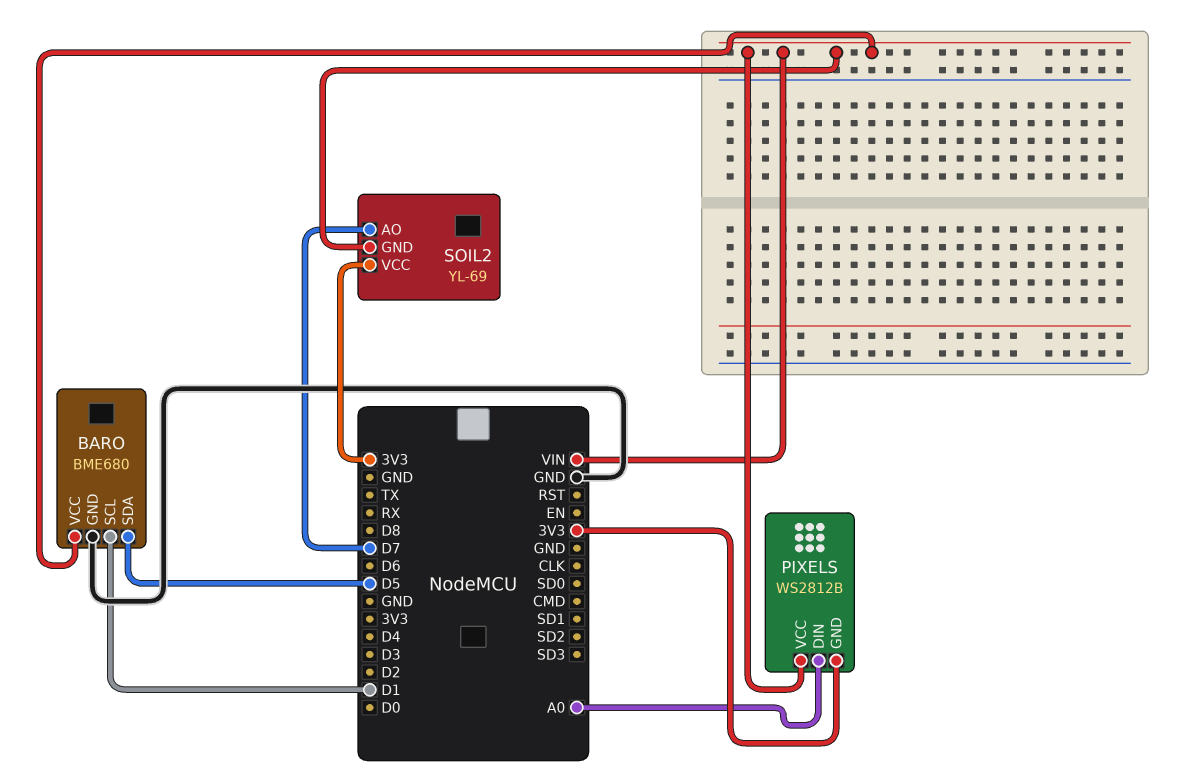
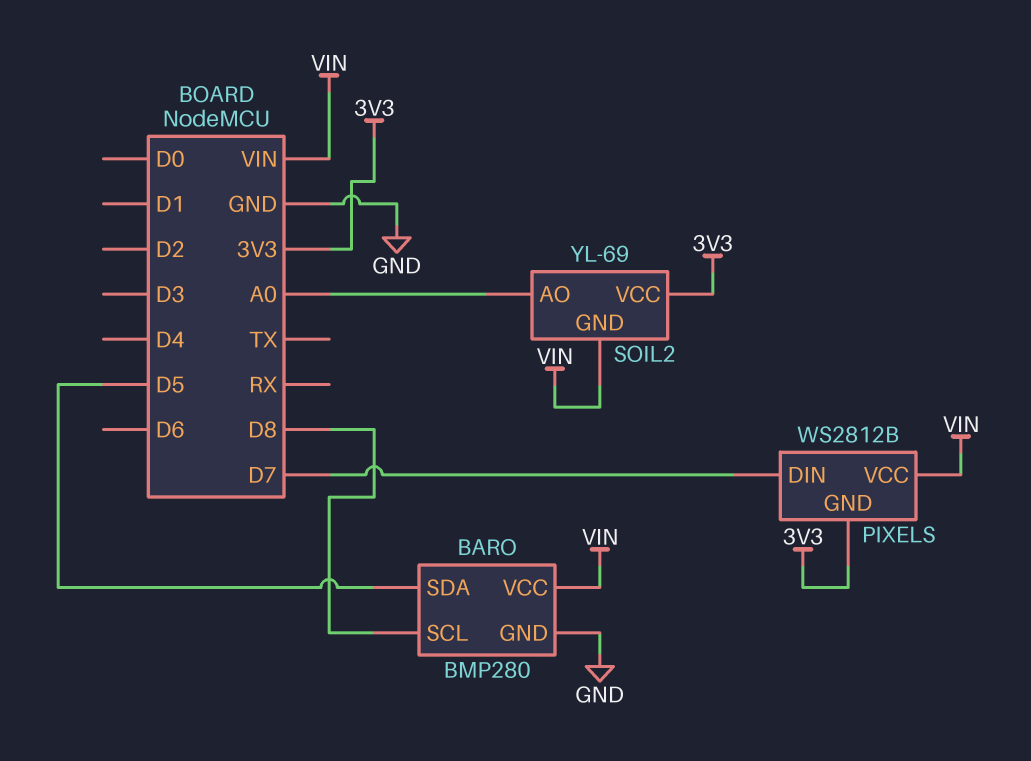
BARO: BME680 -> BMP280
BARO pin SCL: D1 -> D8
PIXELS pin DIN: A0 -> D7
SOIL2 pin AO: D7 -> A0

